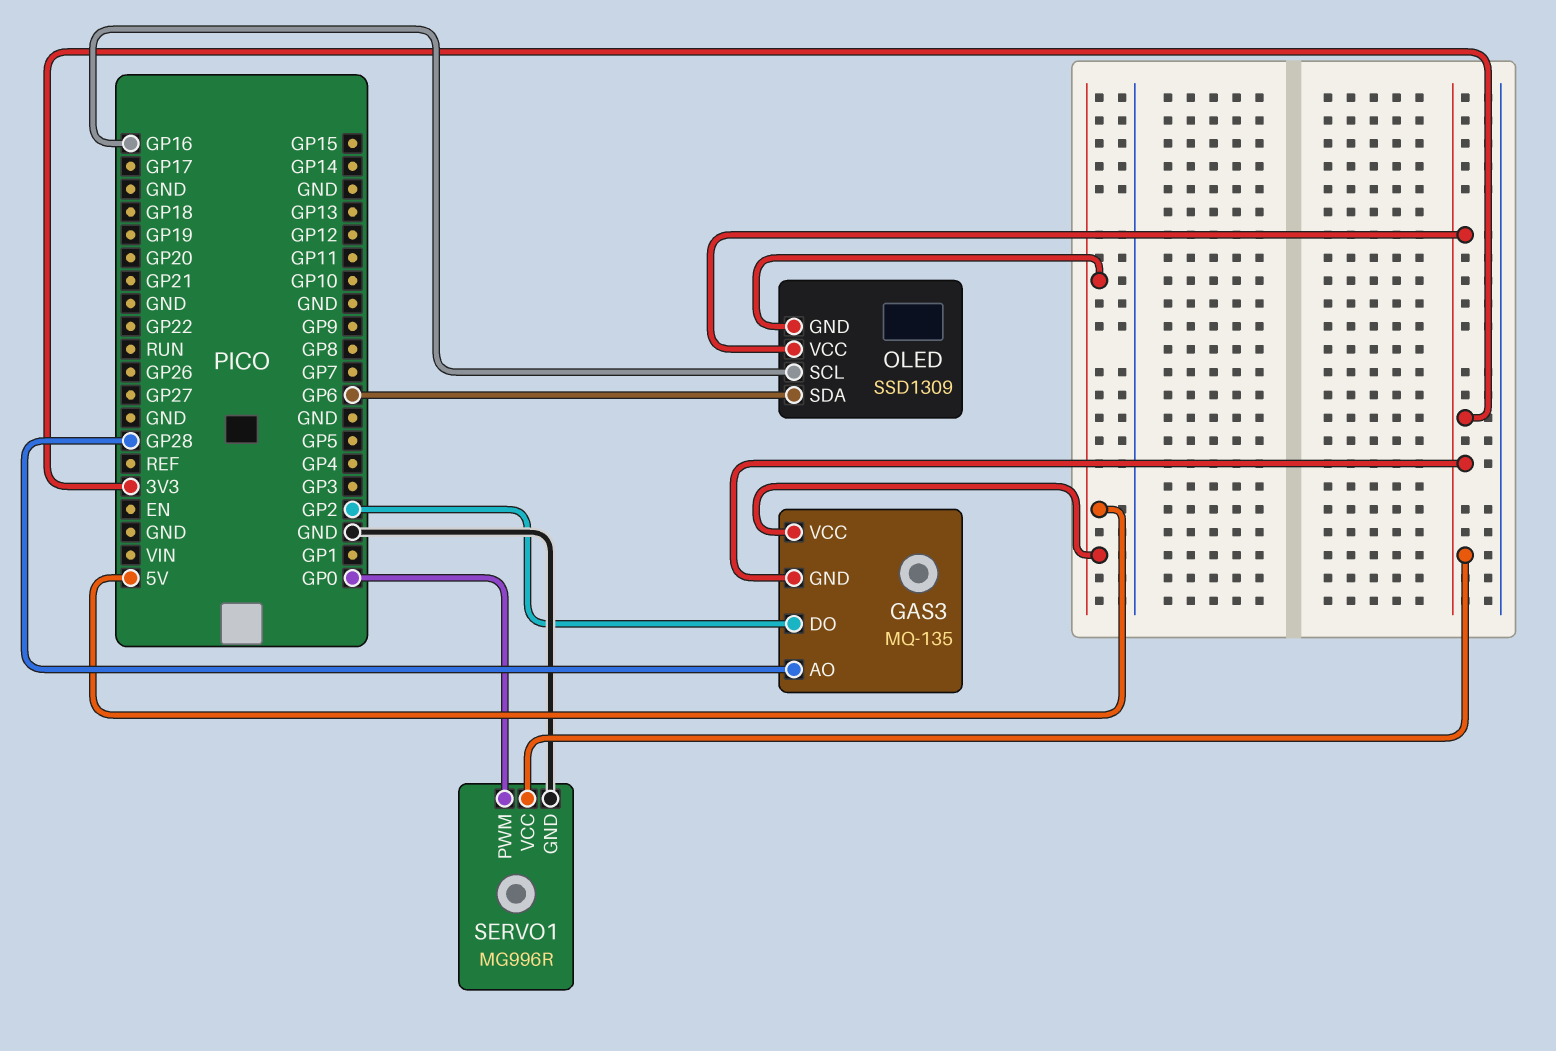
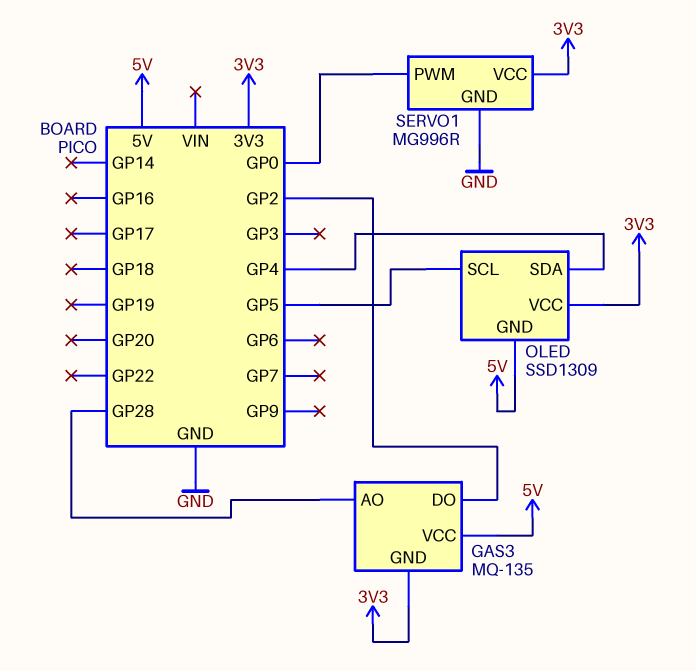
OLED pin SCL: GP16 -> GP5
OLED pin SDA: GP6 -> GP4

